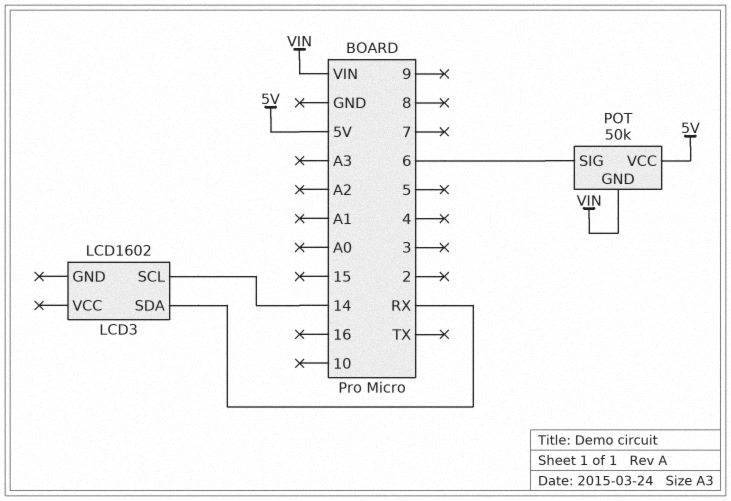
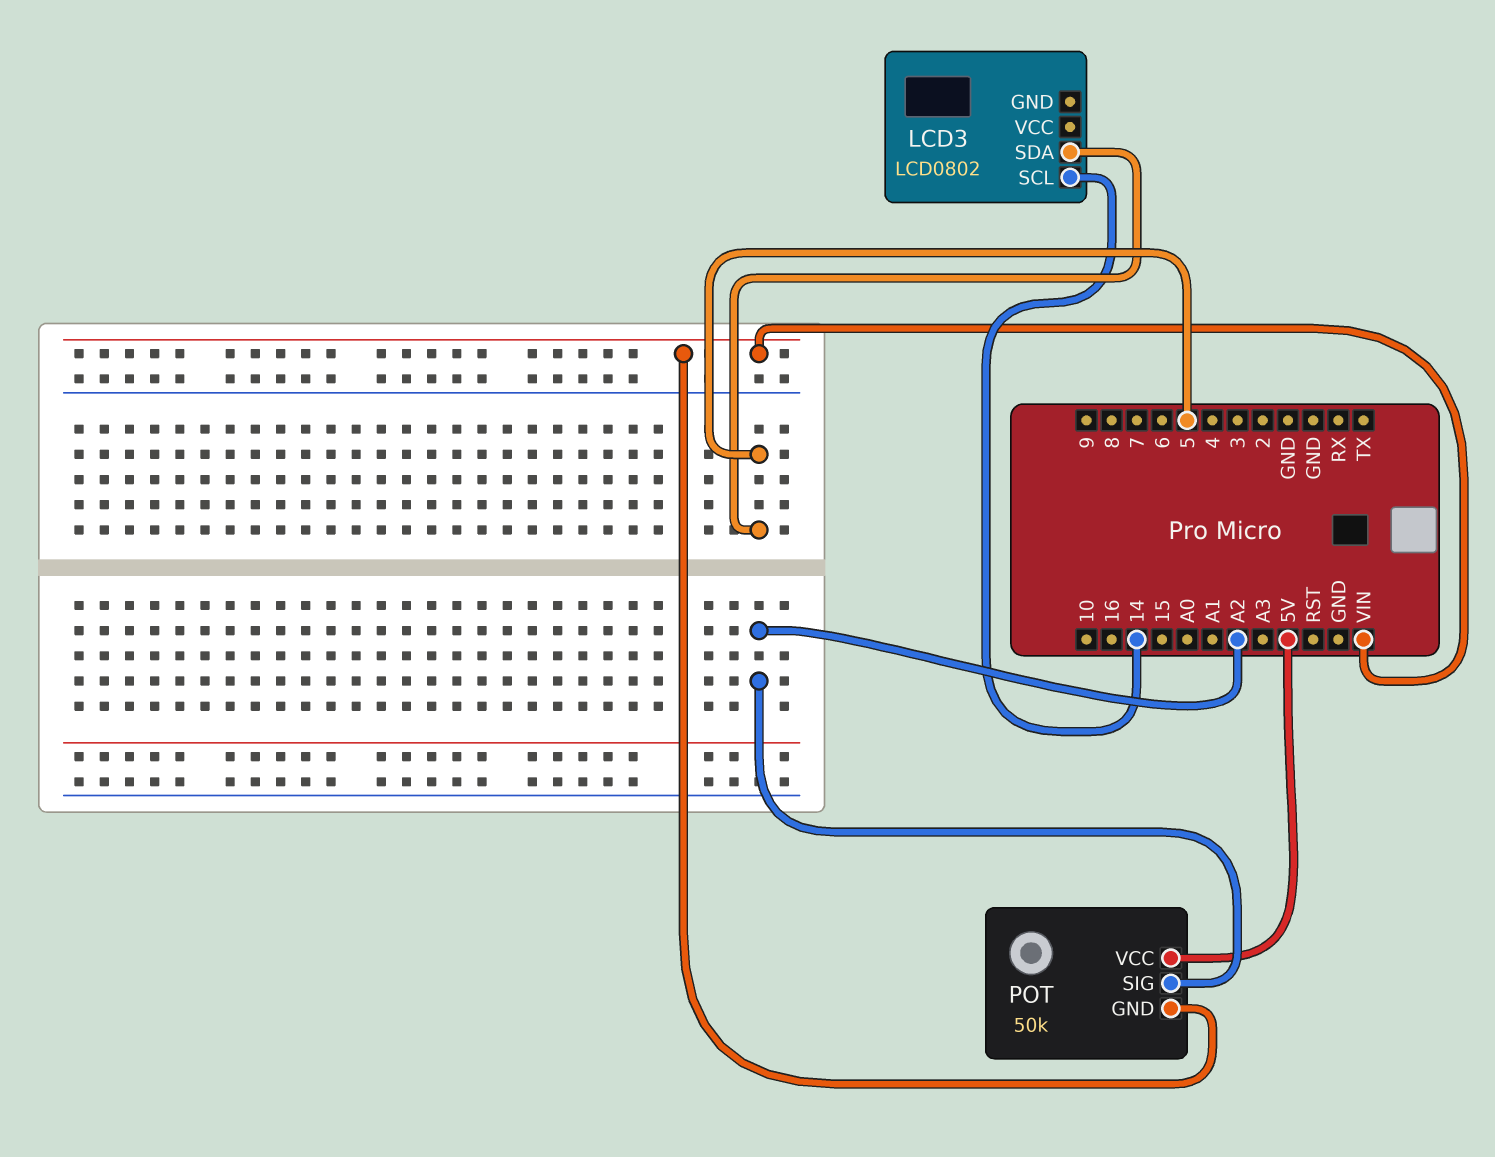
LCD3: LCD1602 -> LCD0802
LCD3 pin SDA: RX -> 5
POT pin SIG: 6 -> A2

